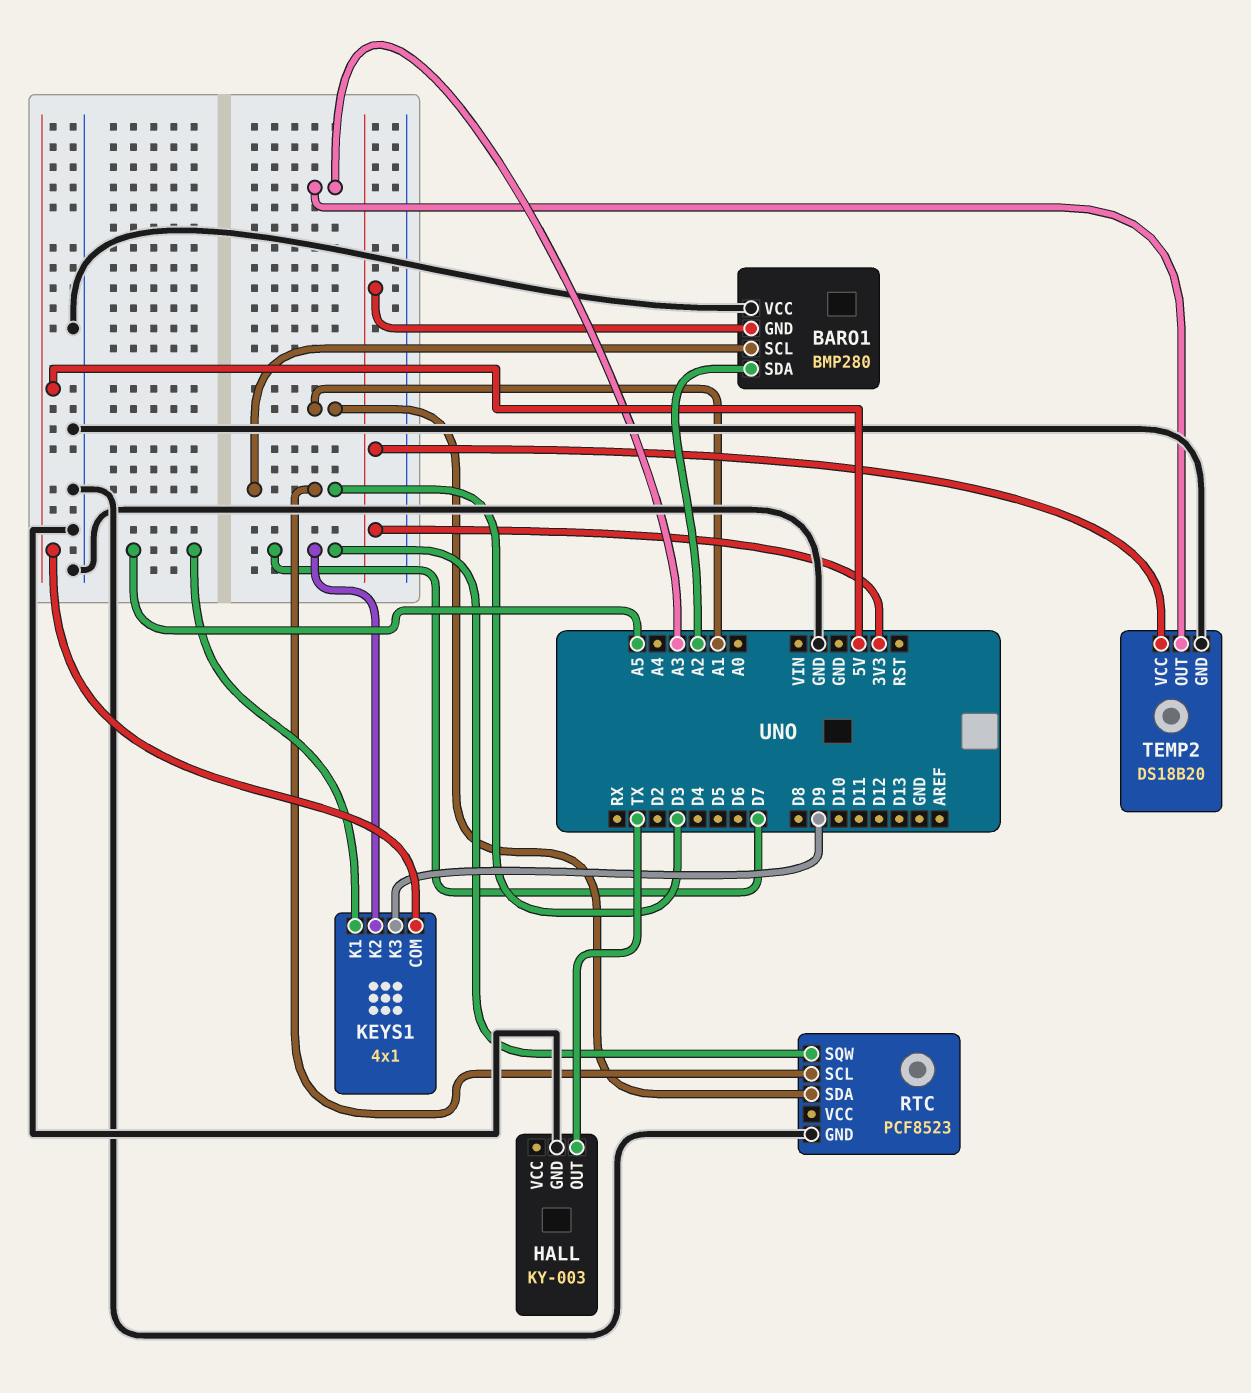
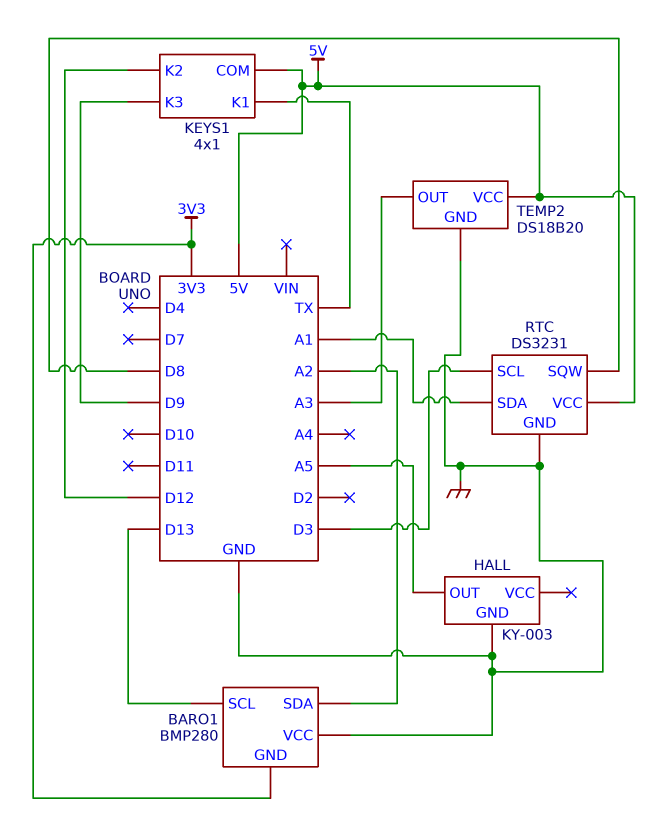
BARO1 pin SCL: D3 -> D13
HALL pin OUT: TX -> A5
KEYS1 pin K1: A5 -> TX
KEYS1 pin K2: D7 -> D12
RTC: PCF8523 -> DS3231
RTC pin SQW: D7 -> D8
RTC pin VCC: none -> 5V
TEMP2 pin VCC: 3V3 -> 5V

